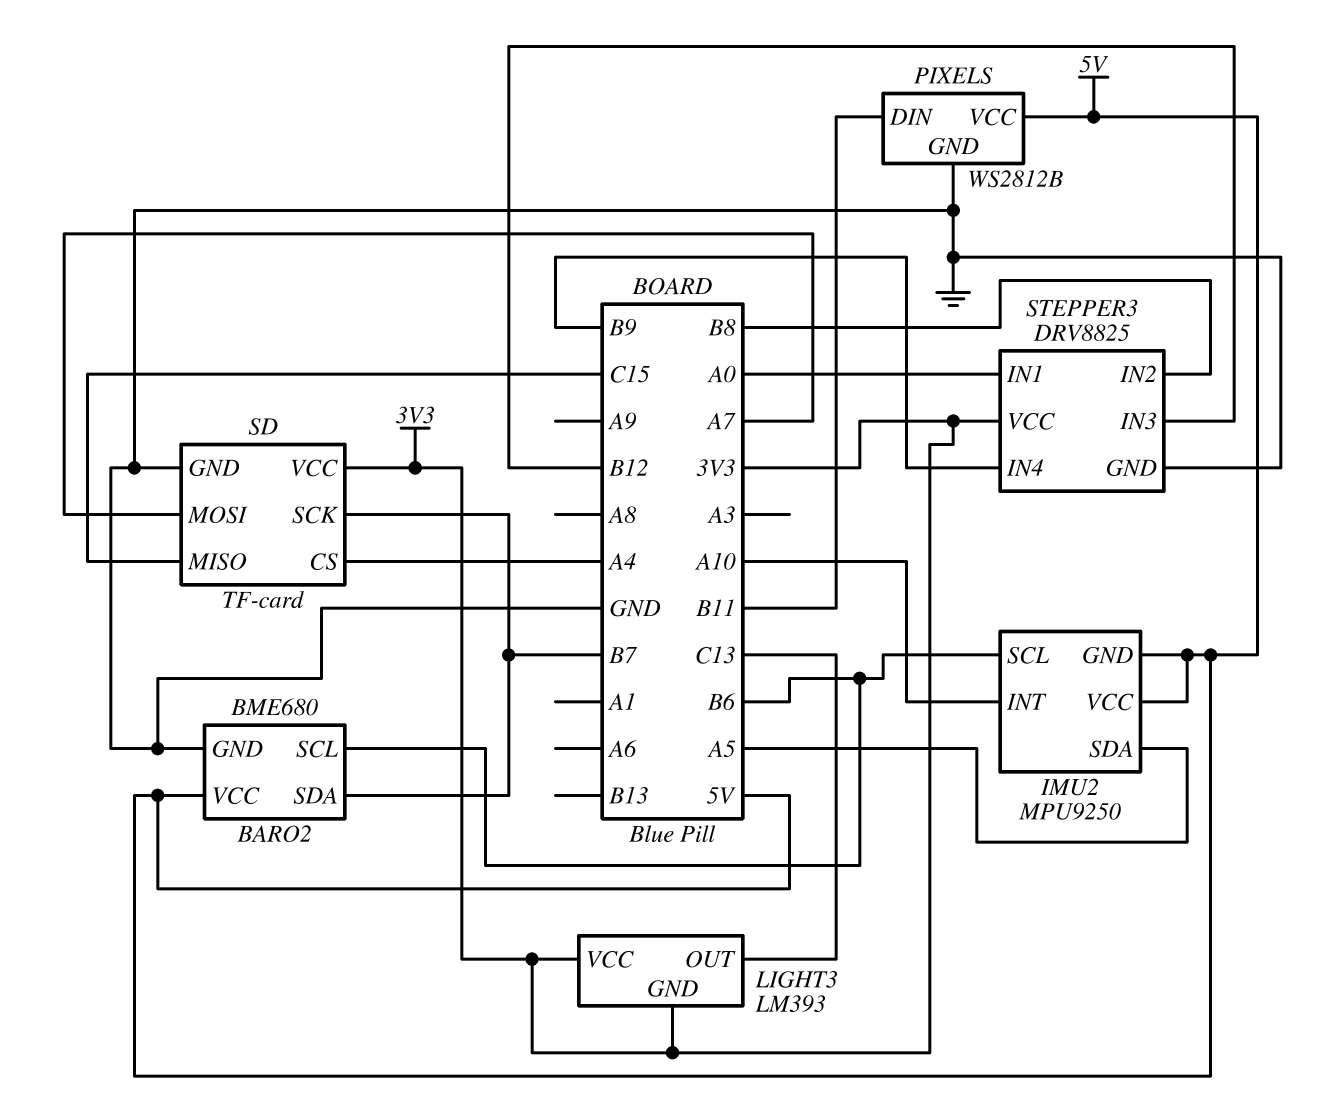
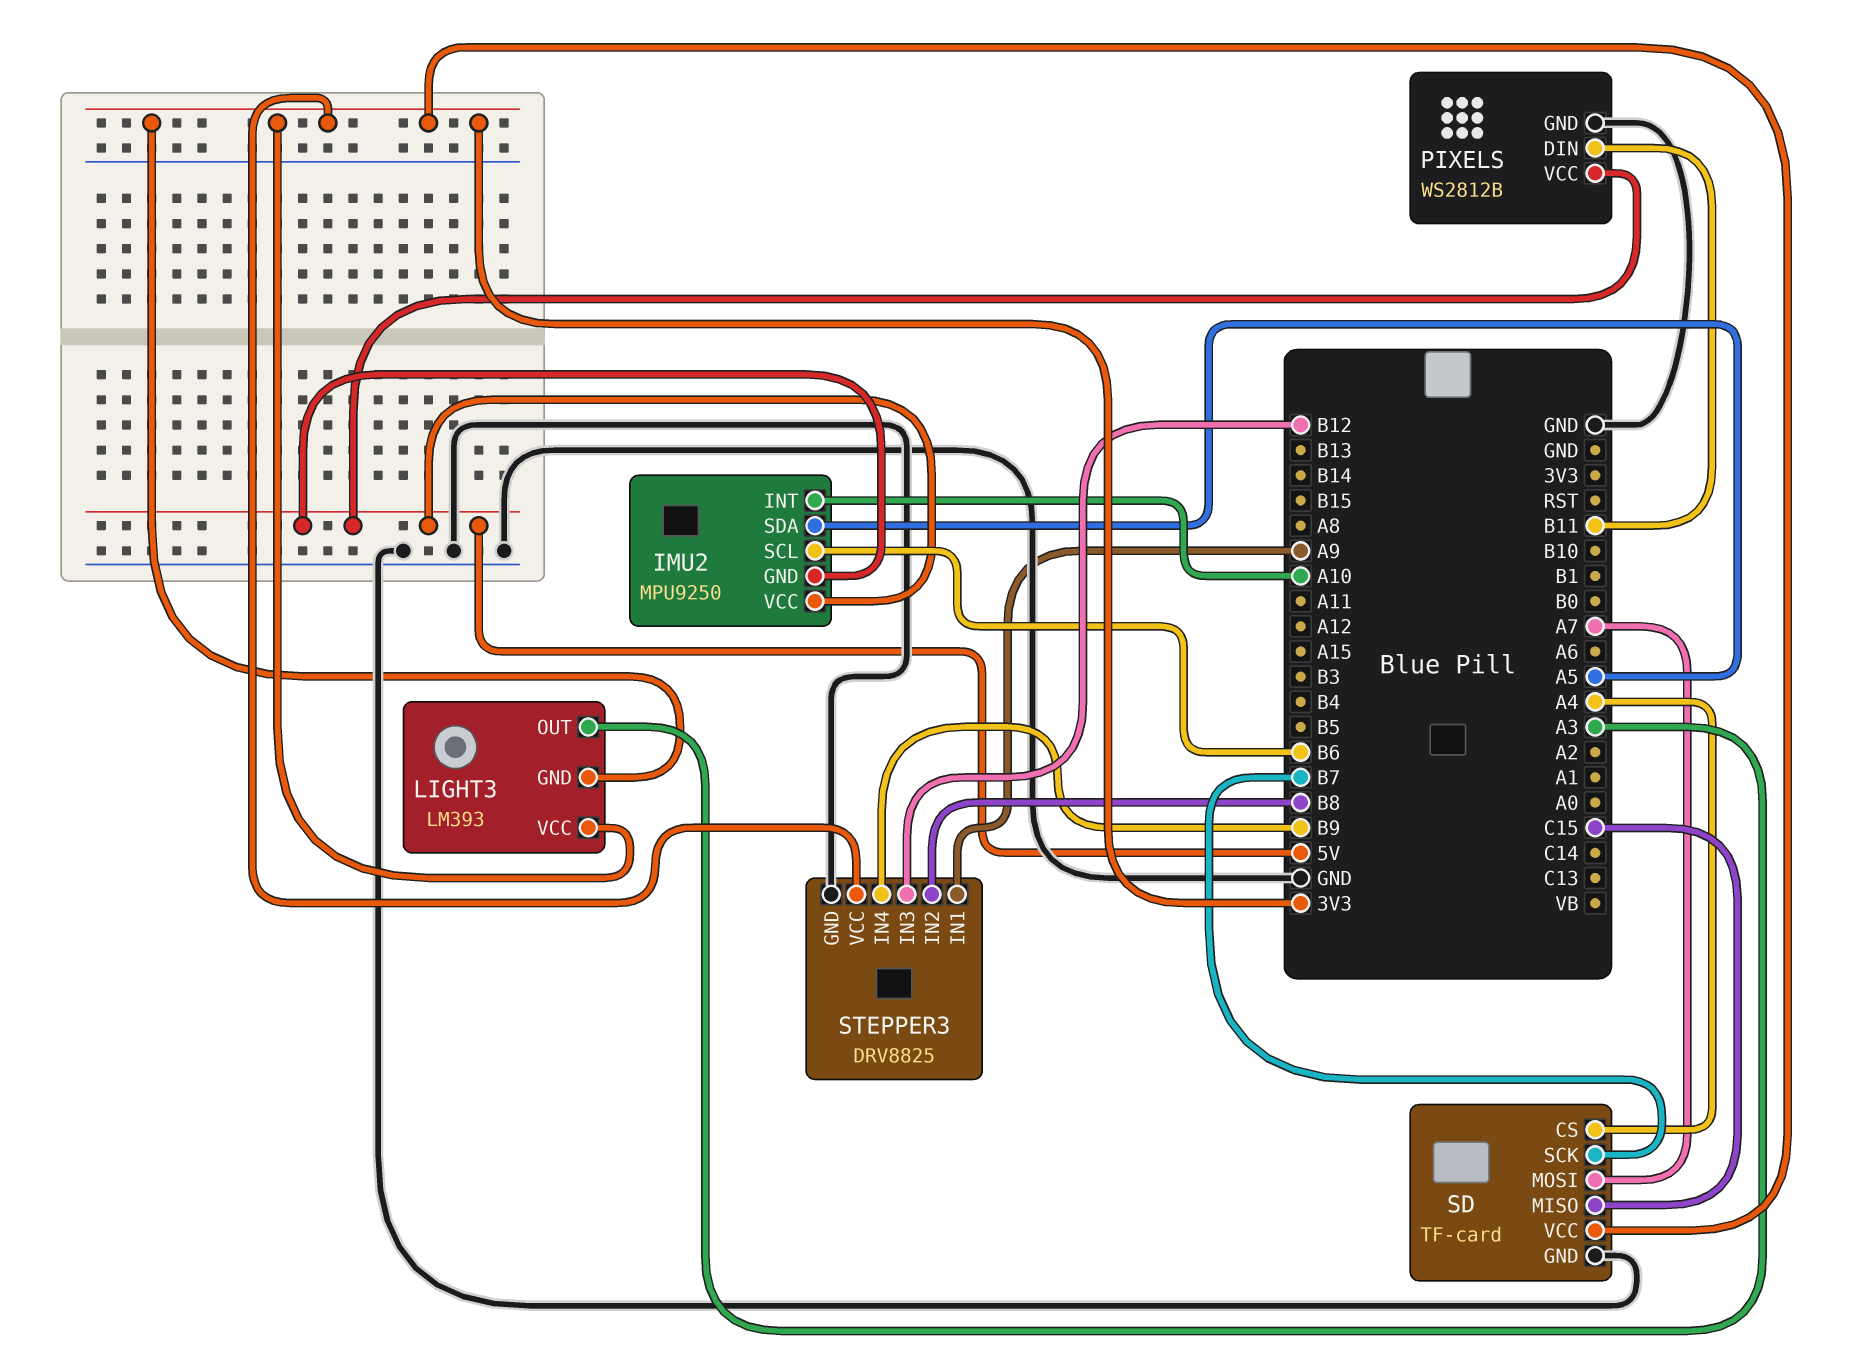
BARO2: BME680 -> none
BARO2 pin GND: GND -> none
BARO2 pin SCL: B6 -> none
BARO2 pin SDA: B7 -> none
BARO2 pin VCC: 5V -> none
LIGHT3 pin OUT: C13 -> A3
STEPPER3 pin IN1: A0 -> A9

